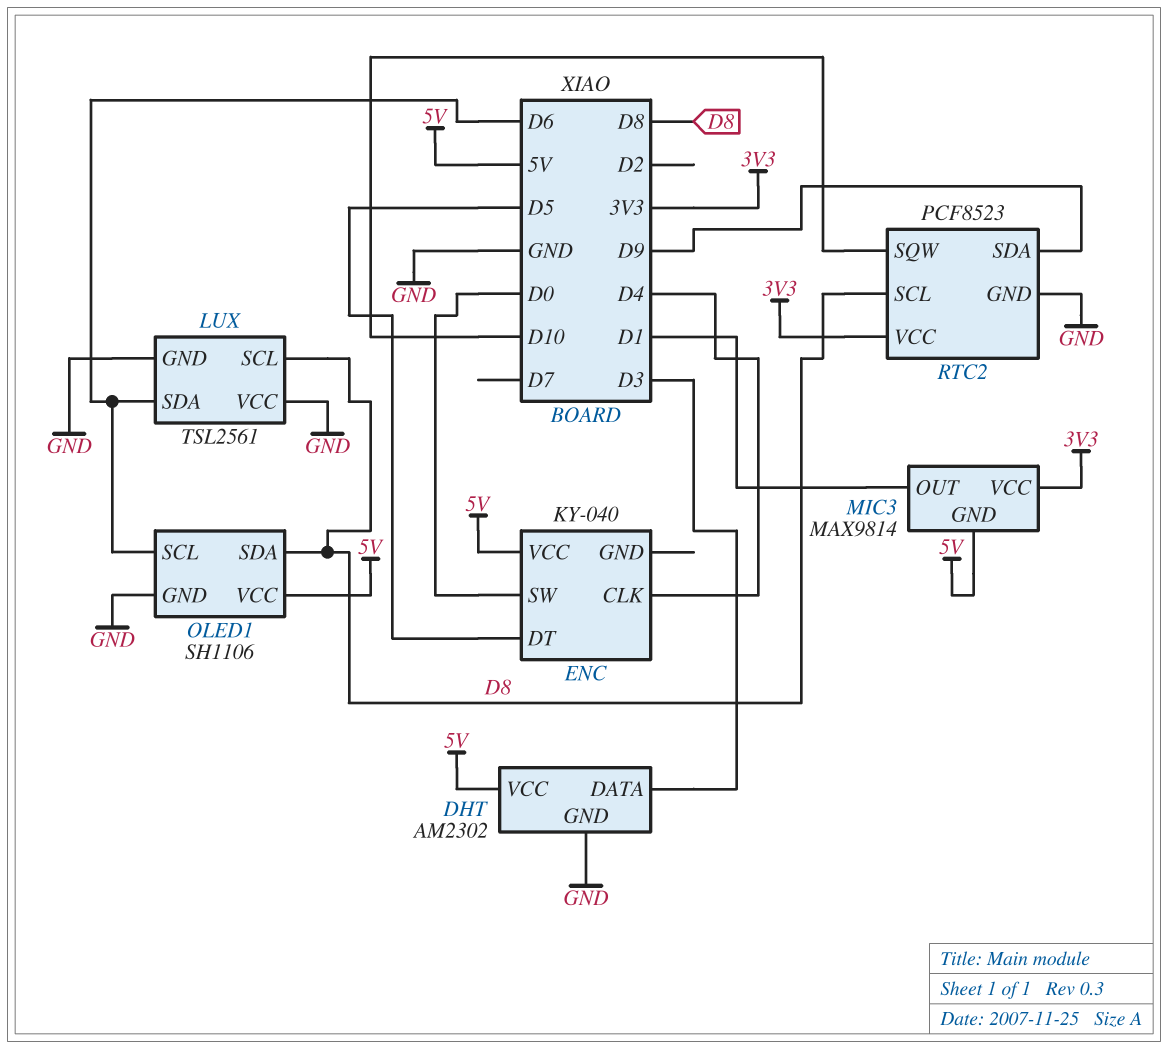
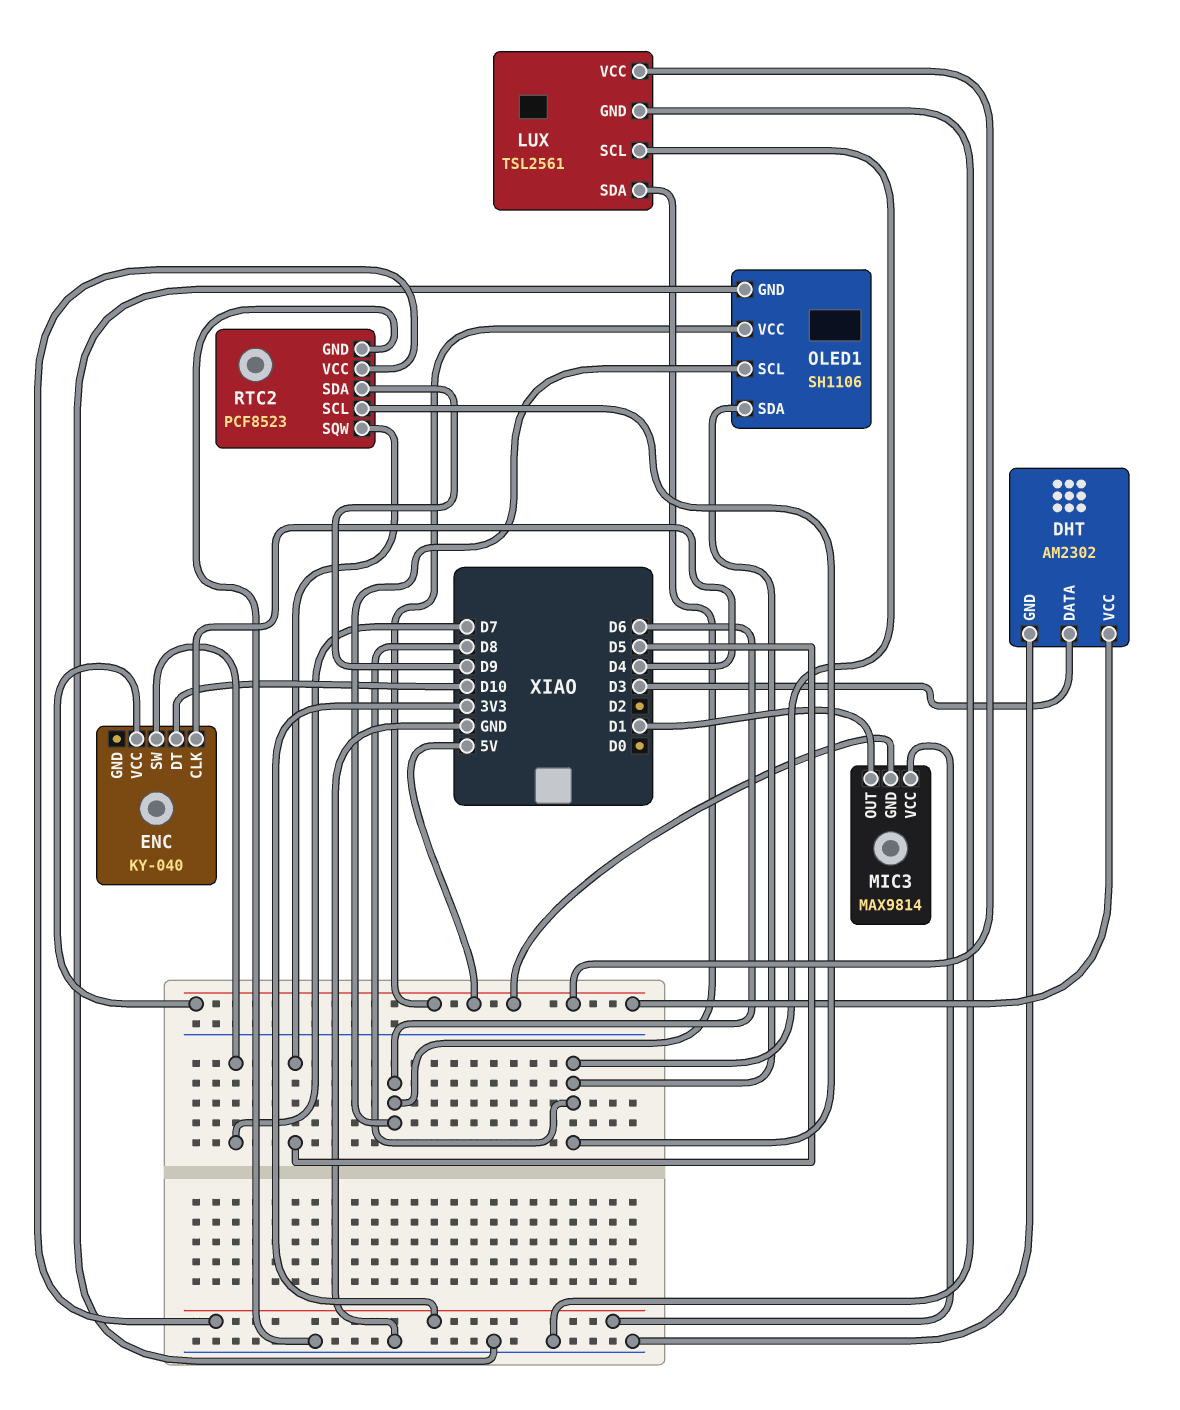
ENC pin DT: D5 -> D10
ENC pin SW: D0 -> D7
LUX pin VCC: GND -> 5V
RTC2 pin SQW: D10 -> D5

